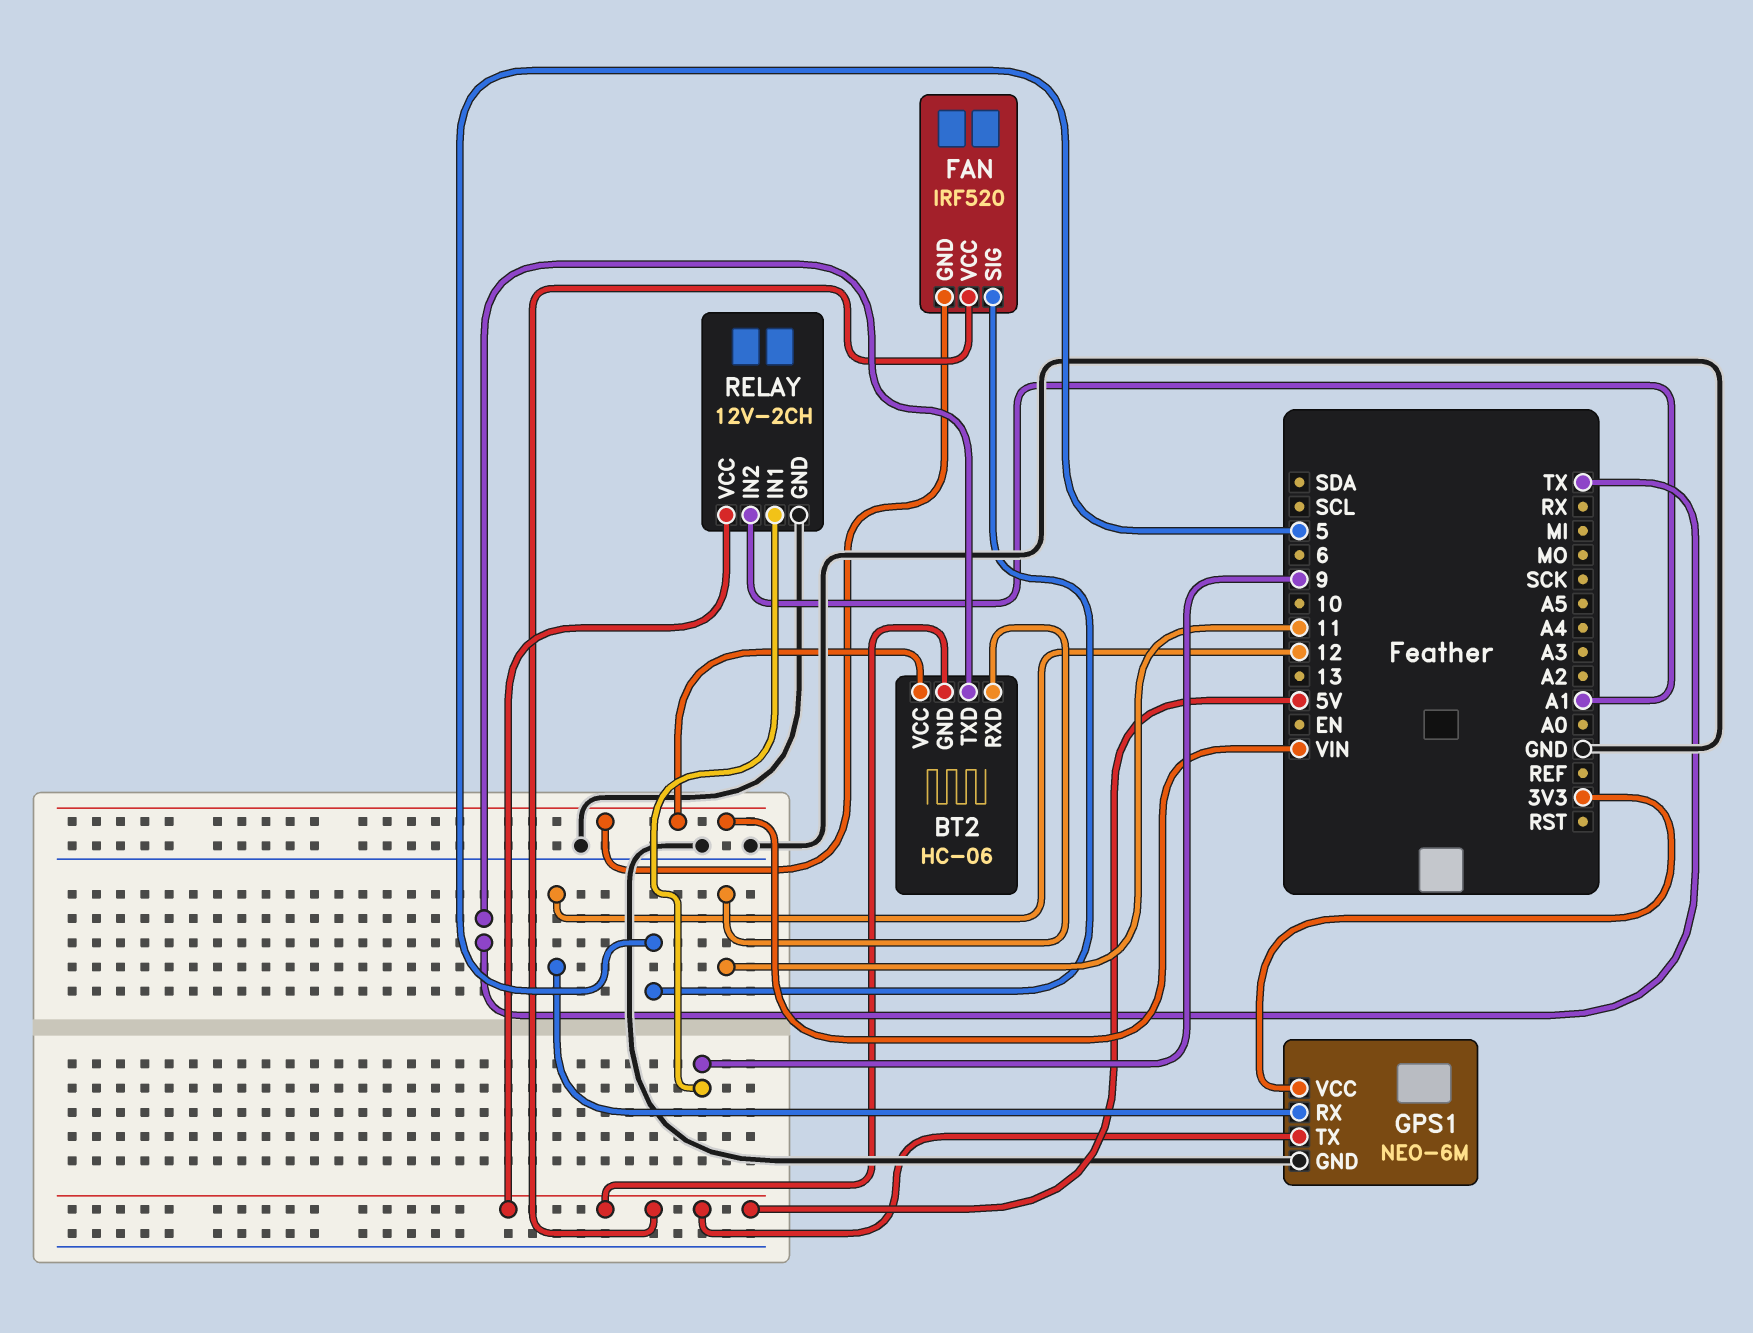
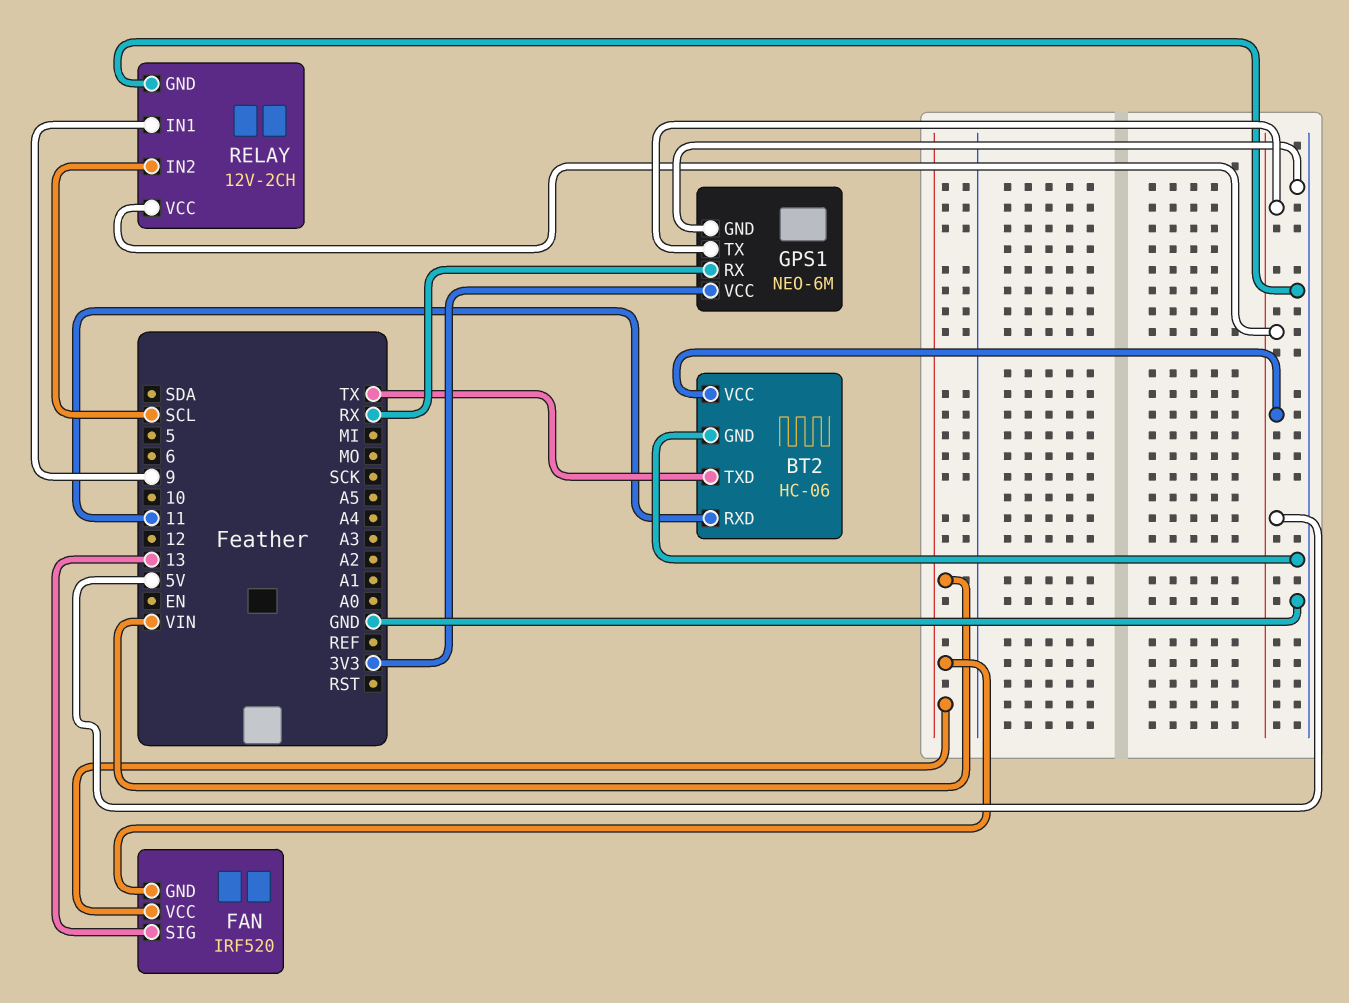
BT2 pin GND: 5V -> GND
BT2 pin VCC: VIN -> 5V
FAN pin SIG: 5 -> 13
FAN pin VCC: 5V -> VIN
GPS1 pin RX: 12 -> RX
RELAY pin IN2: A1 -> SCL

